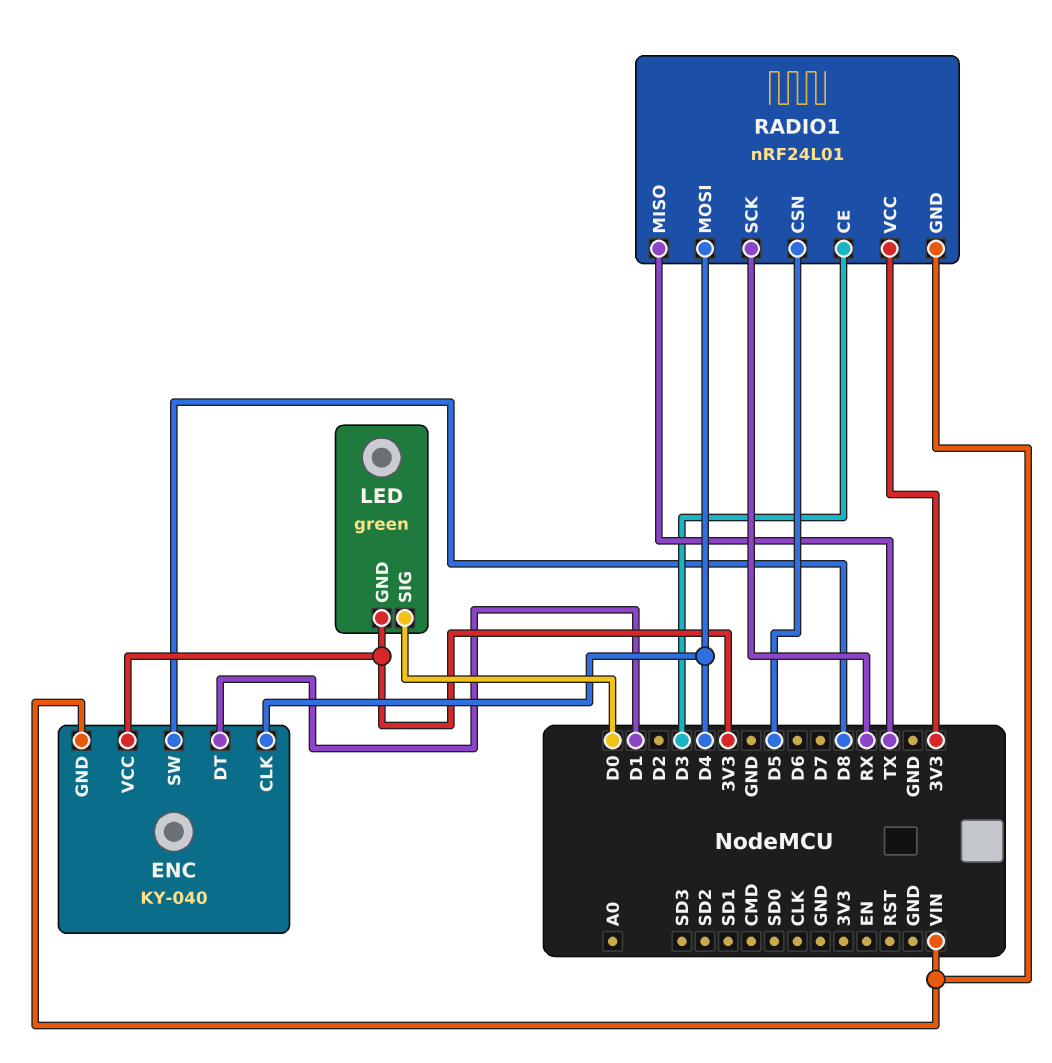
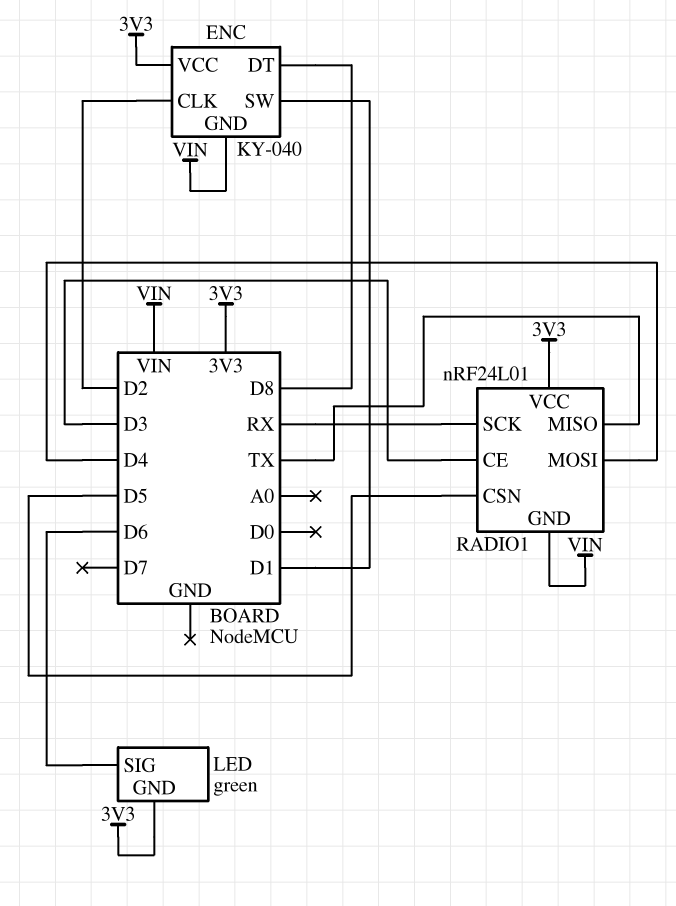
ENC pin CLK: D4 -> D2
ENC pin DT: D1 -> D8
ENC pin SW: D8 -> D1
LED pin SIG: D0 -> D6

